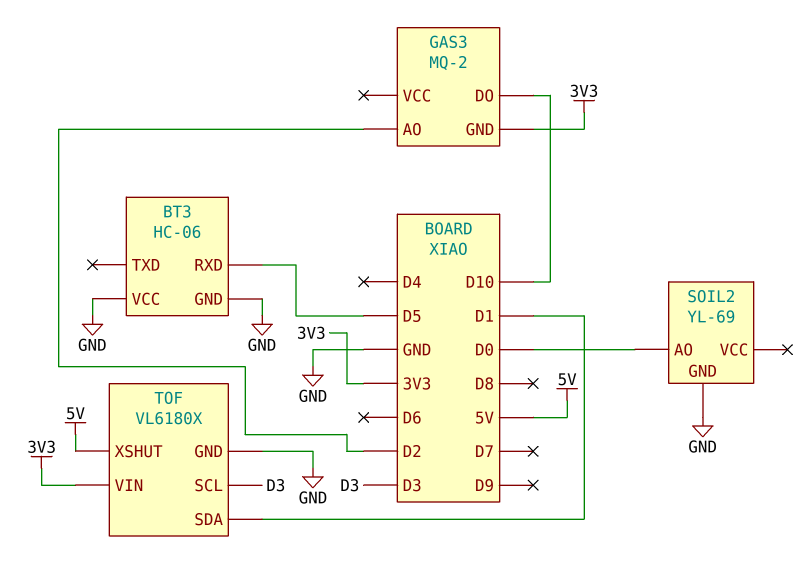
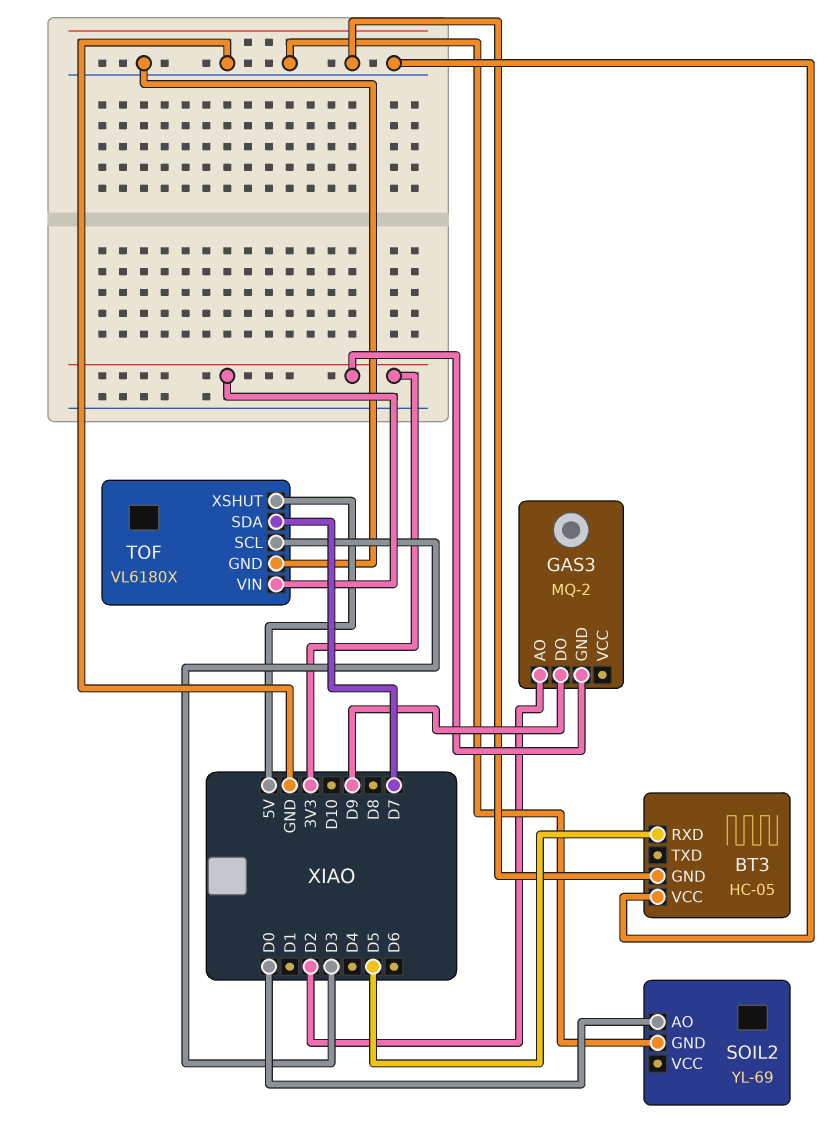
BT3: HC-06 -> HC-05
GAS3 pin DO: D10 -> D9
TOF pin SDA: D1 -> D7

